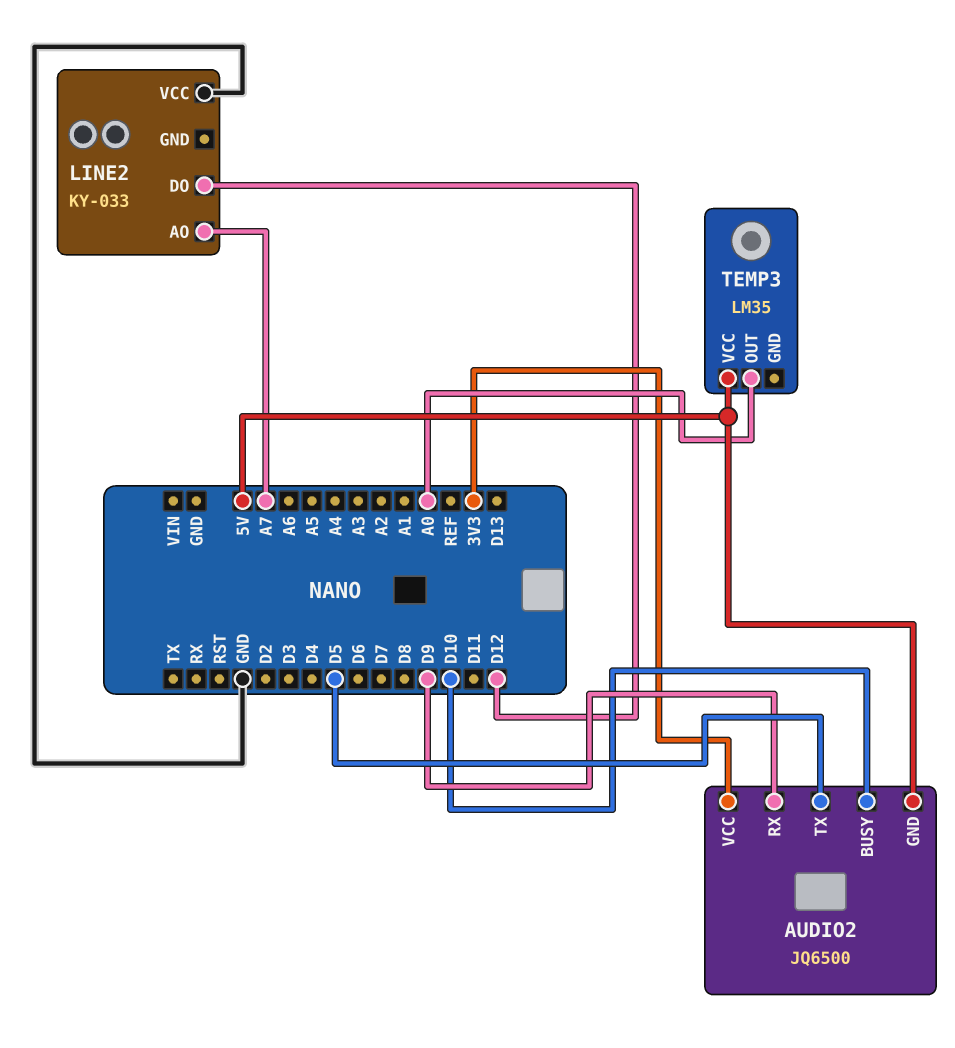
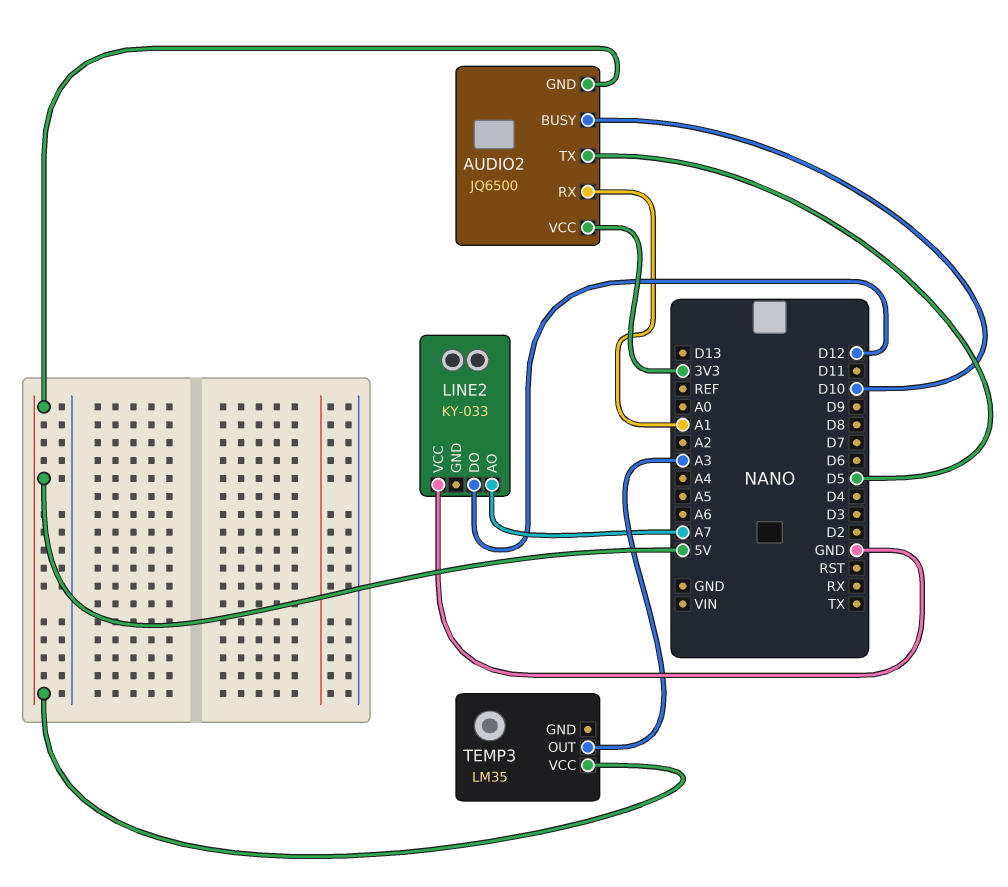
AUDIO2 pin RX: D9 -> A1
TEMP3 pin OUT: A0 -> A3

